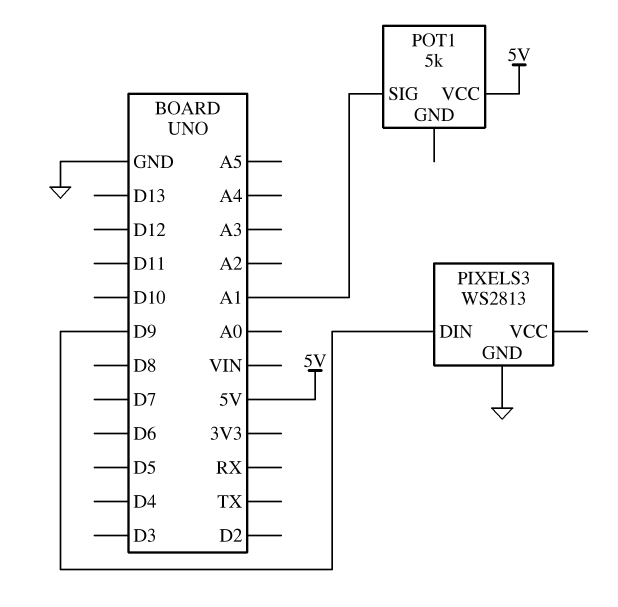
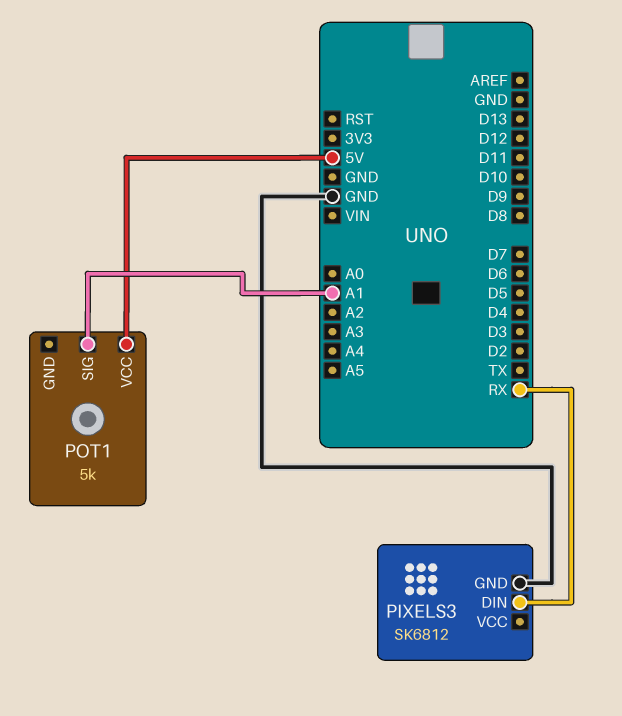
PIXELS3: WS2813 -> SK6812
PIXELS3 pin DIN: D9 -> RX

